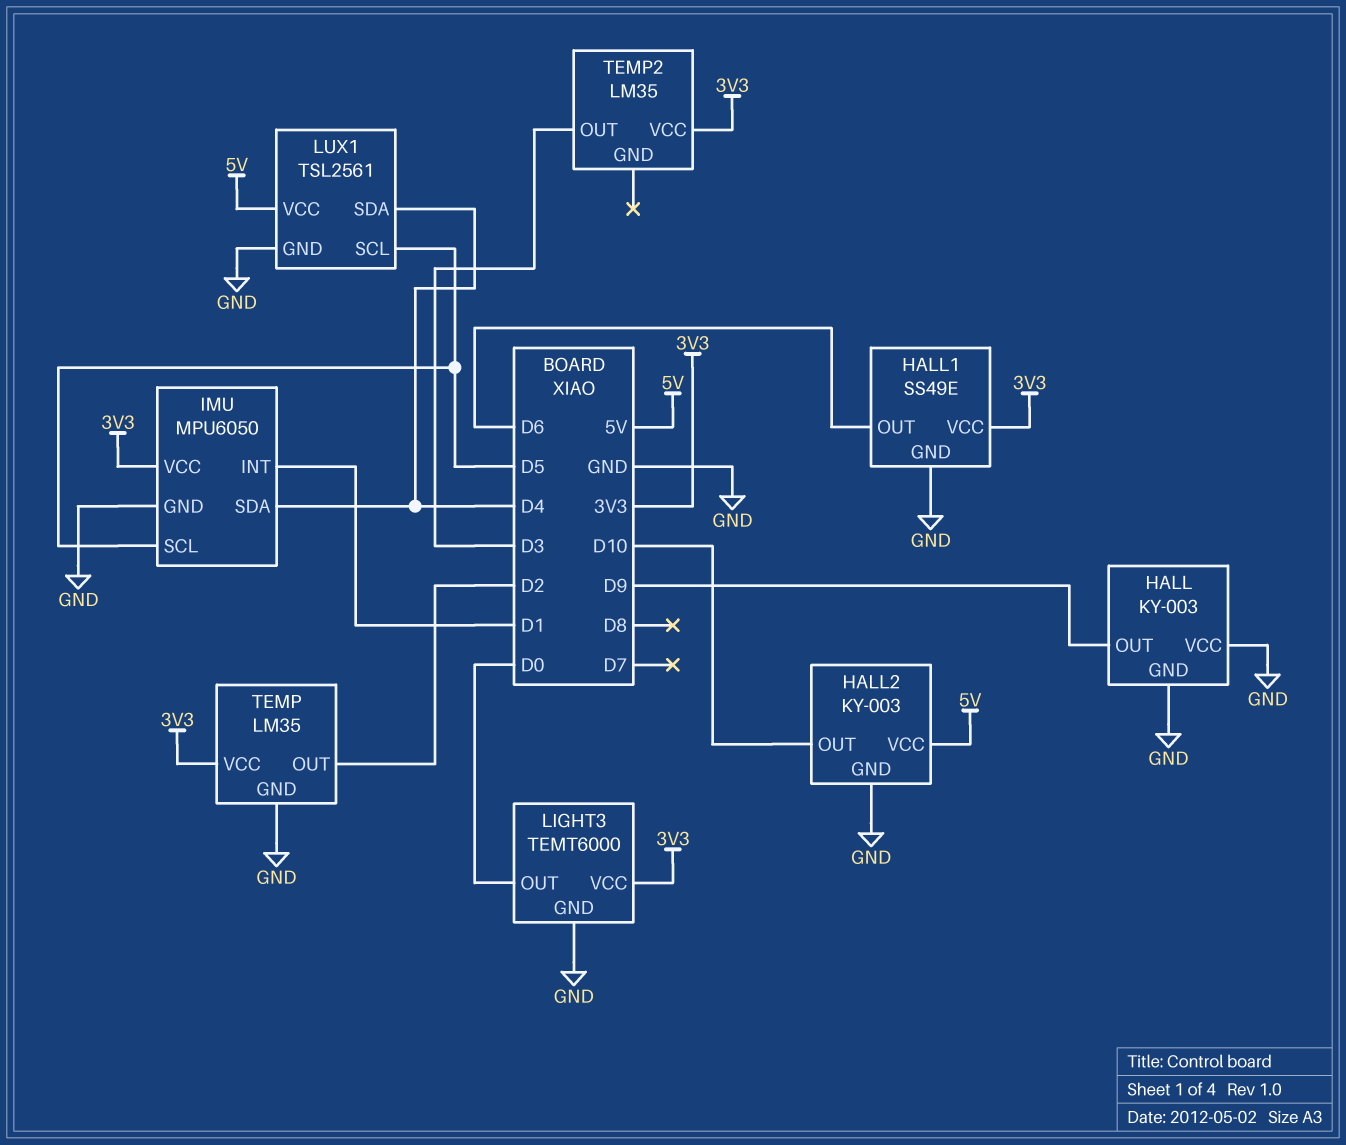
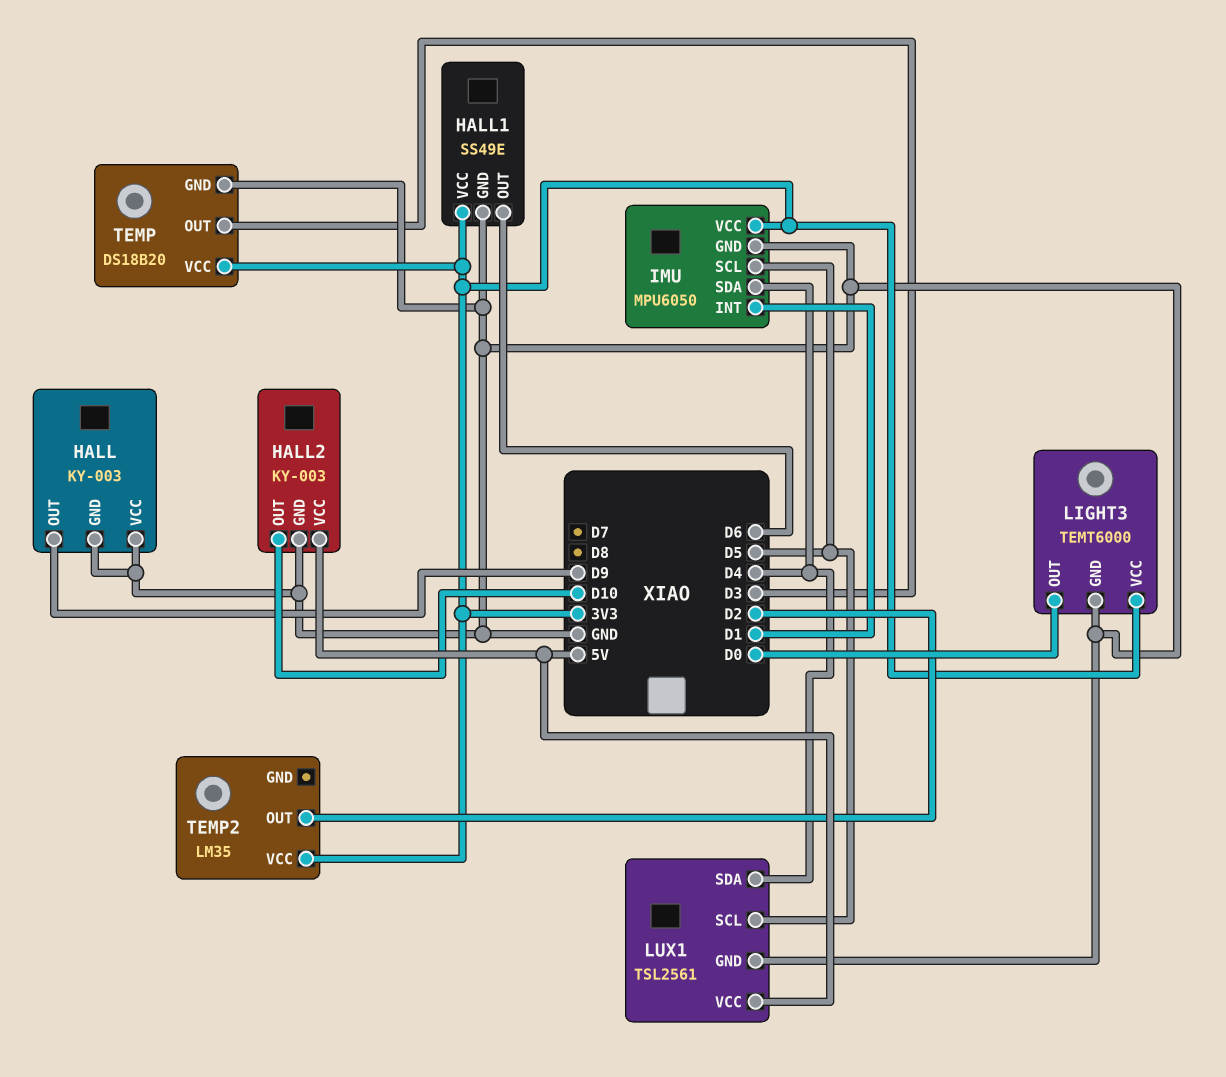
TEMP: LM35 -> DS18B20
TEMP pin OUT: D2 -> D3
TEMP2 pin OUT: D3 -> D2

